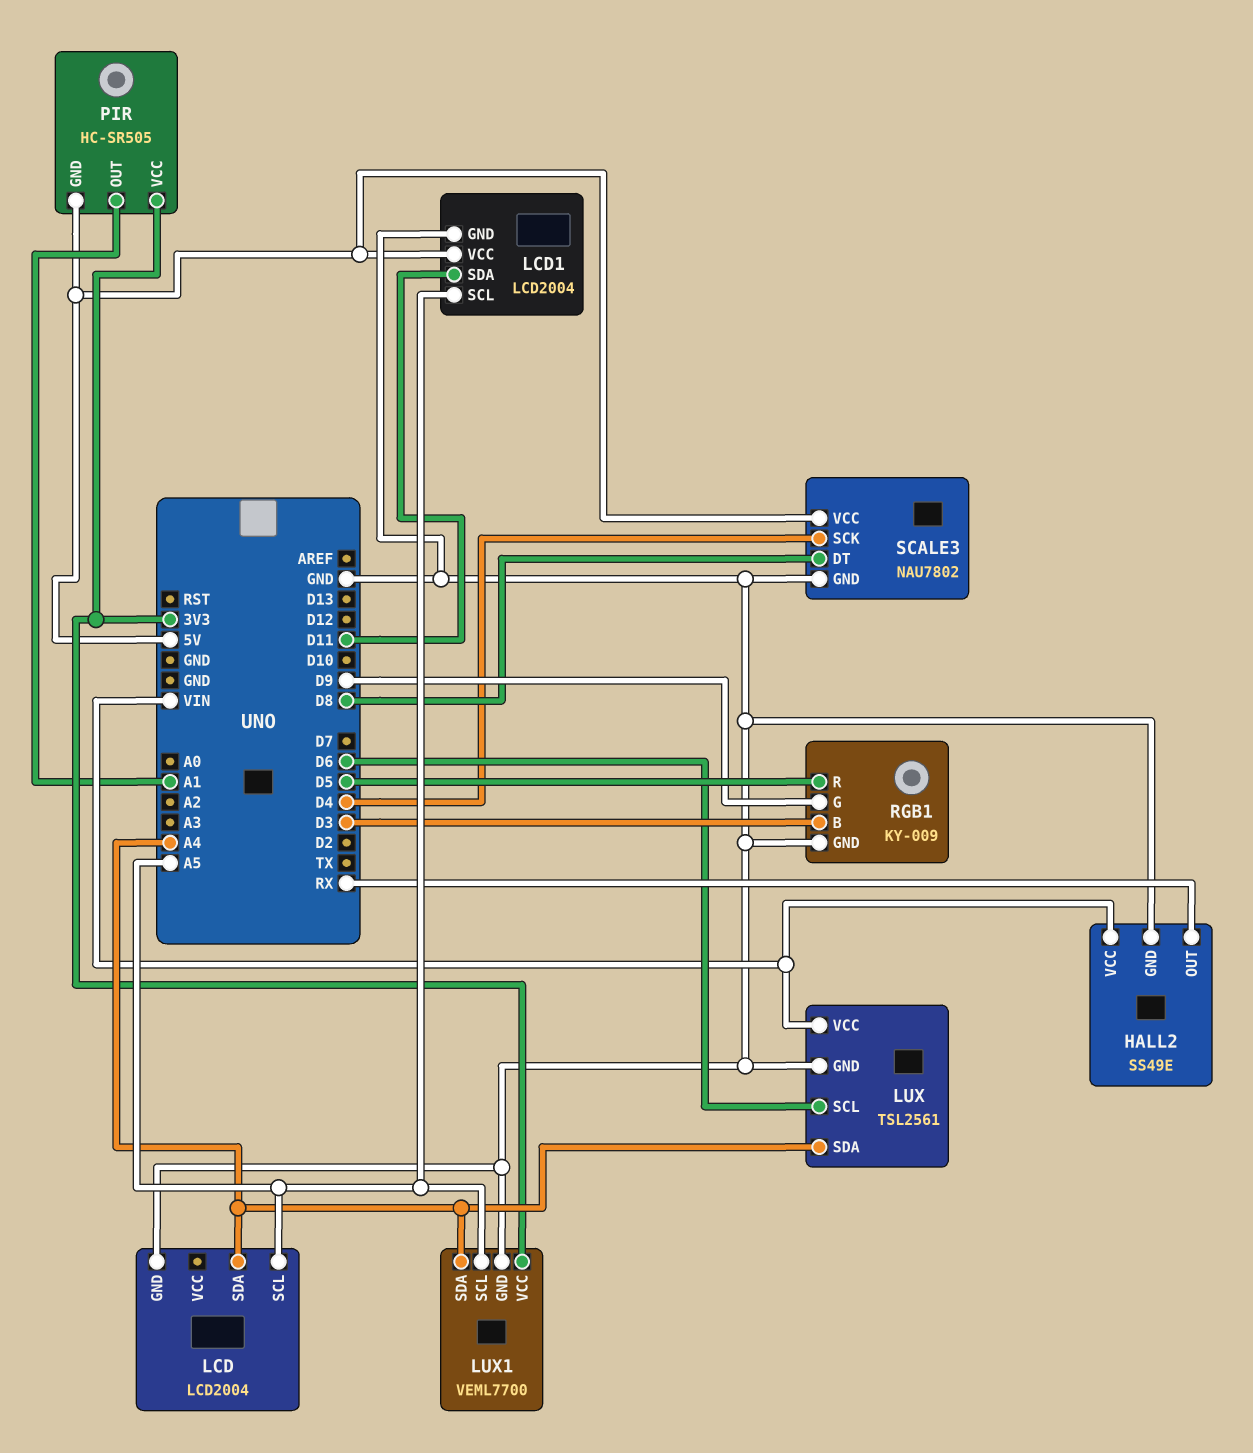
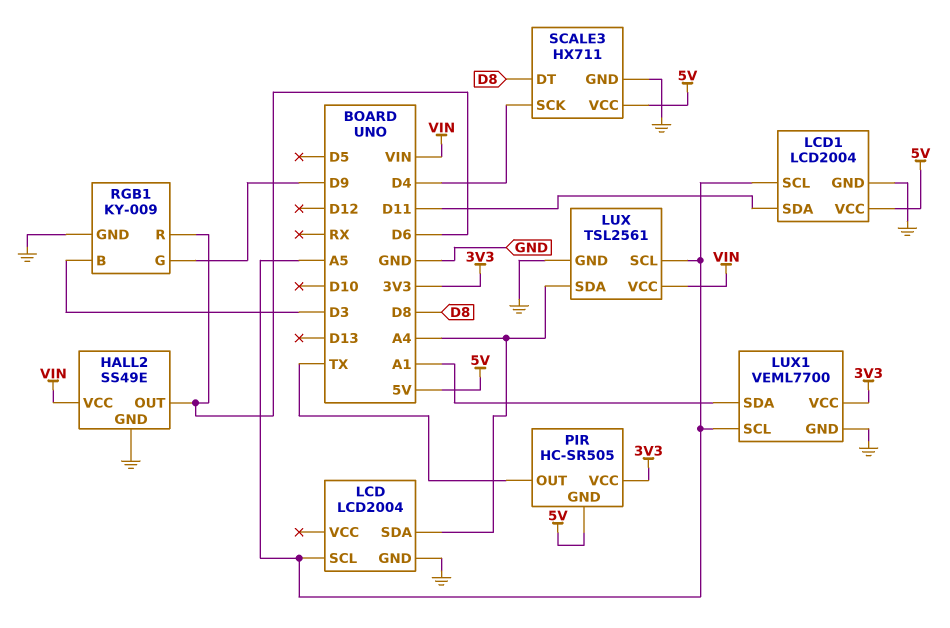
HALL2 pin OUT: RX -> D6
LUX pin SCL: D6 -> A5
LUX1 pin SDA: A4 -> A1
PIR pin OUT: A1 -> TX
RGB1 pin R: D5 -> D6
SCALE3: NAU7802 -> HX711

